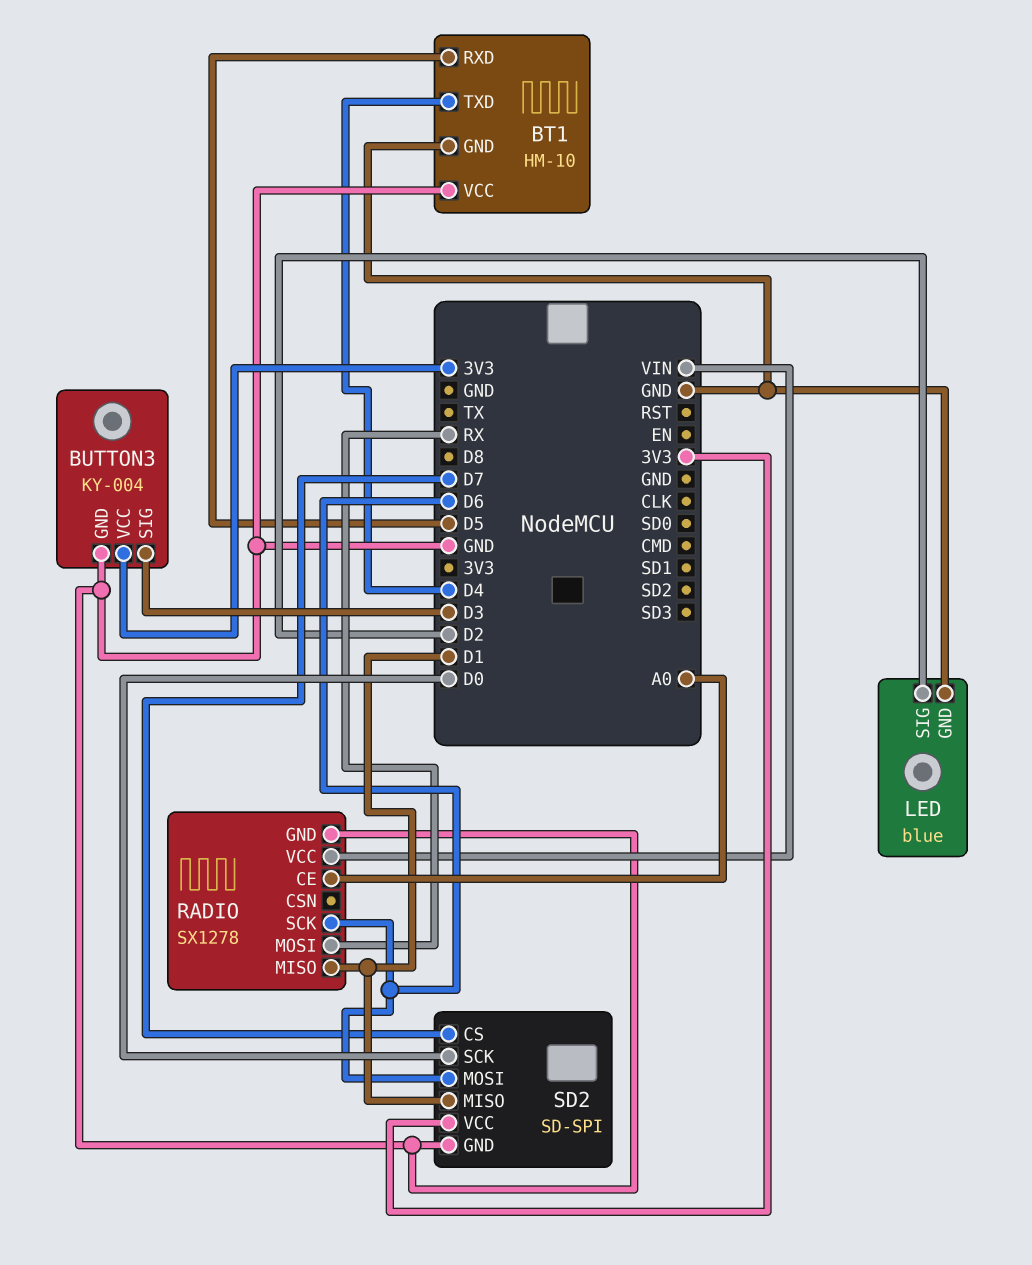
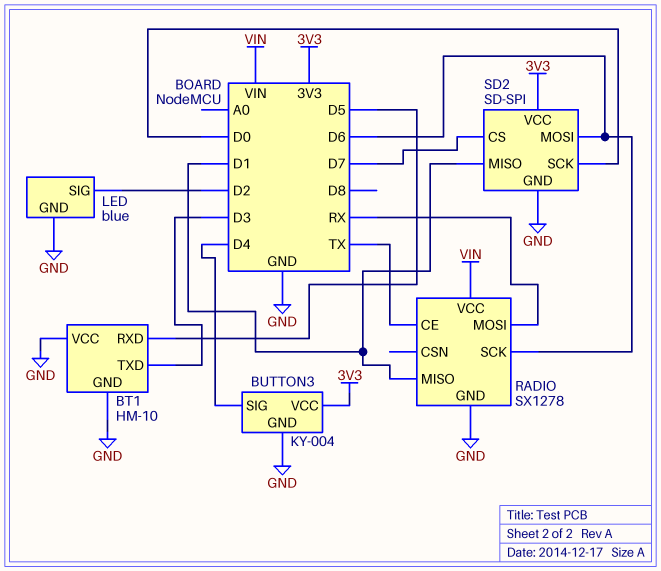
BT1 pin TXD: D4 -> D3
BUTTON3 pin SIG: D3 -> D4
RADIO pin CE: A0 -> TX

